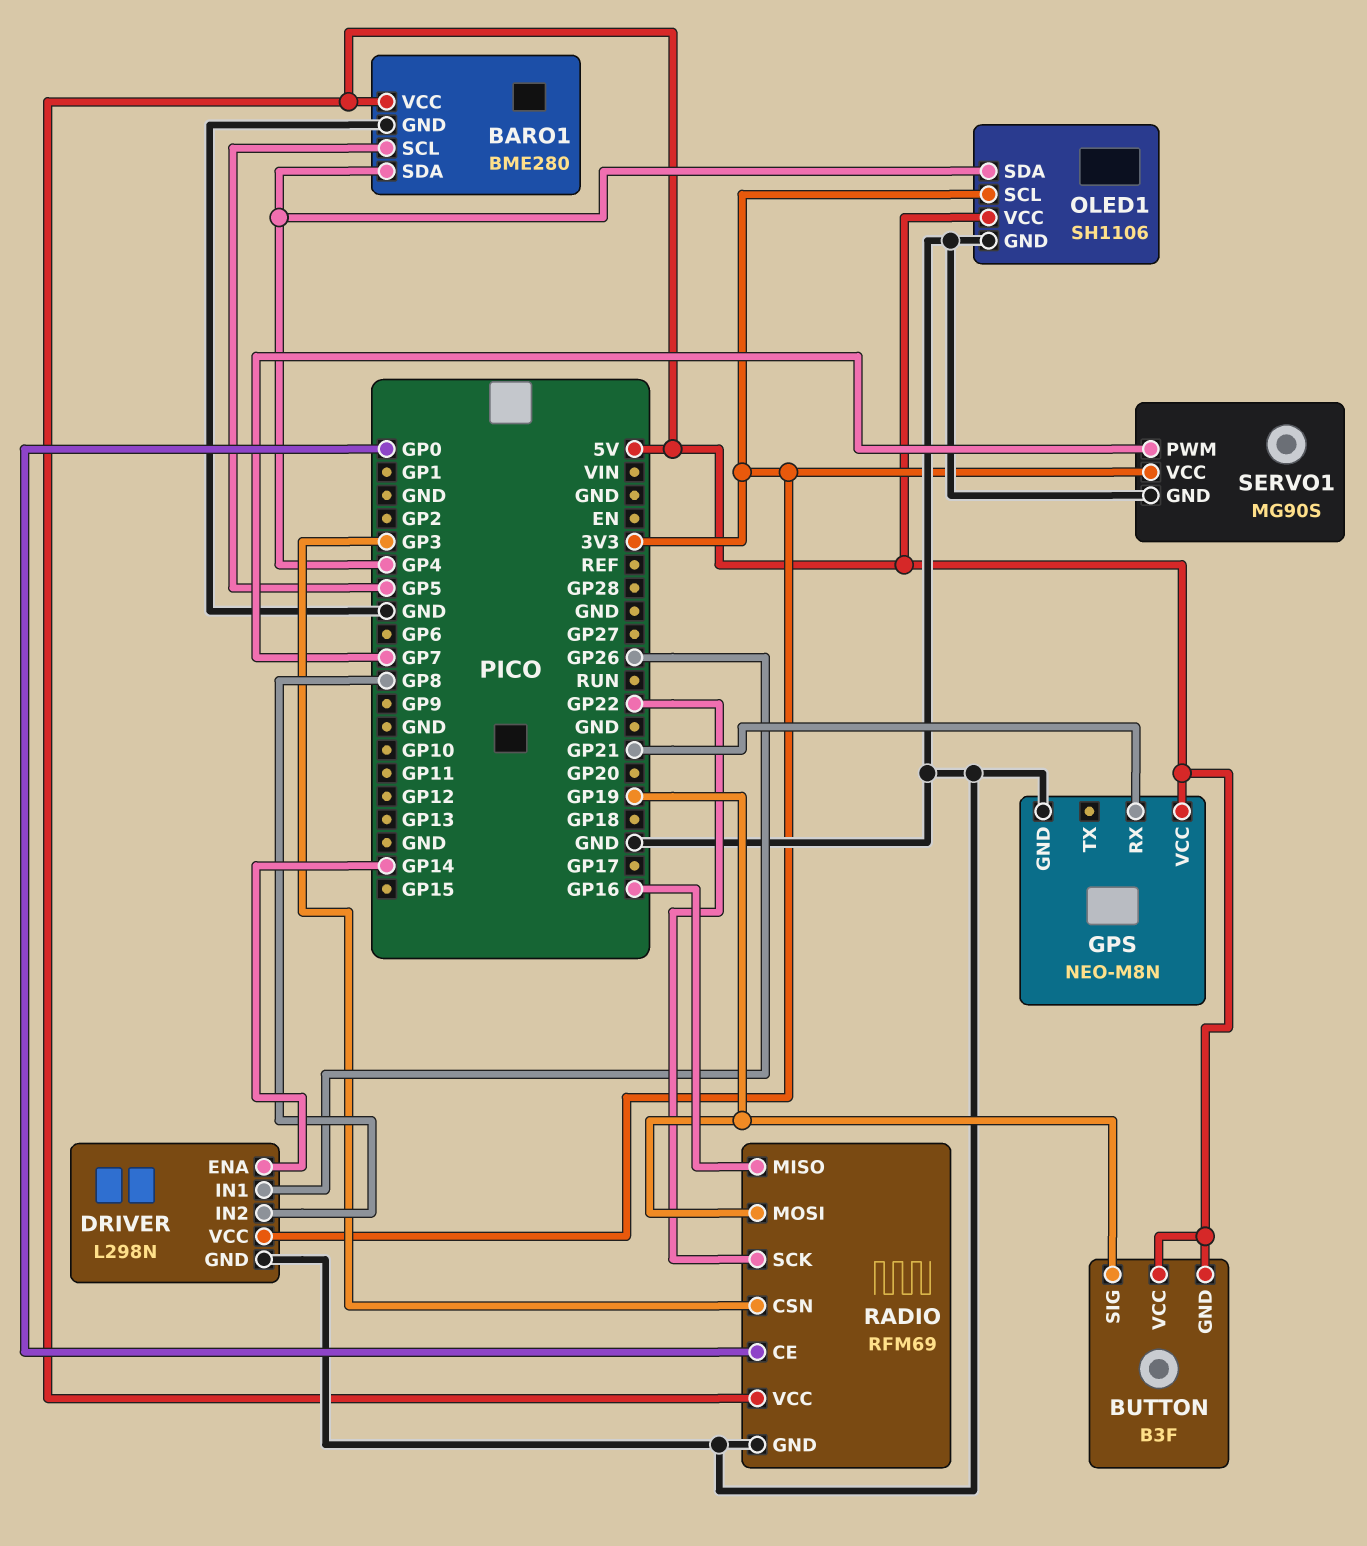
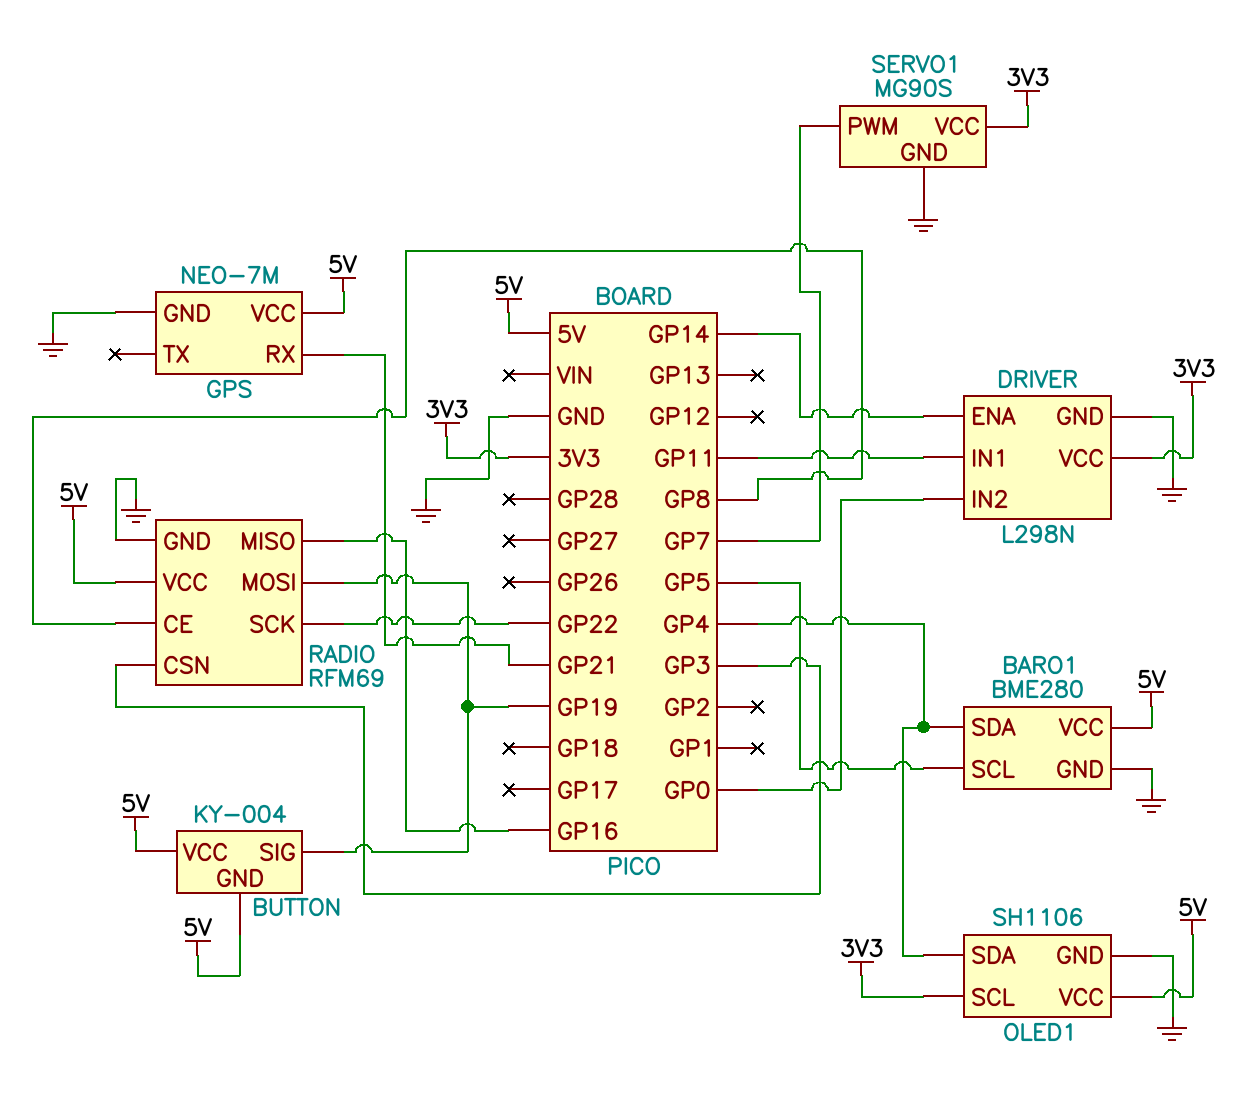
BUTTON: B3F -> KY-004
DRIVER pin IN1: GP26 -> GP11
DRIVER pin IN2: GP8 -> GP0
GPS: NEO-M8N -> NEO-7M
RADIO pin CE: GP0 -> GP8

